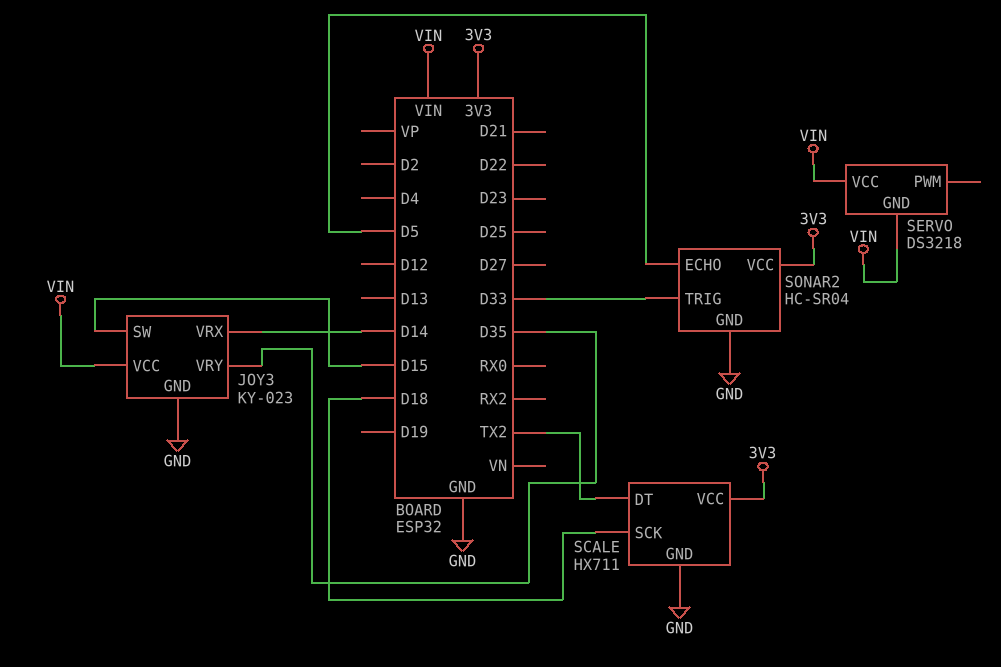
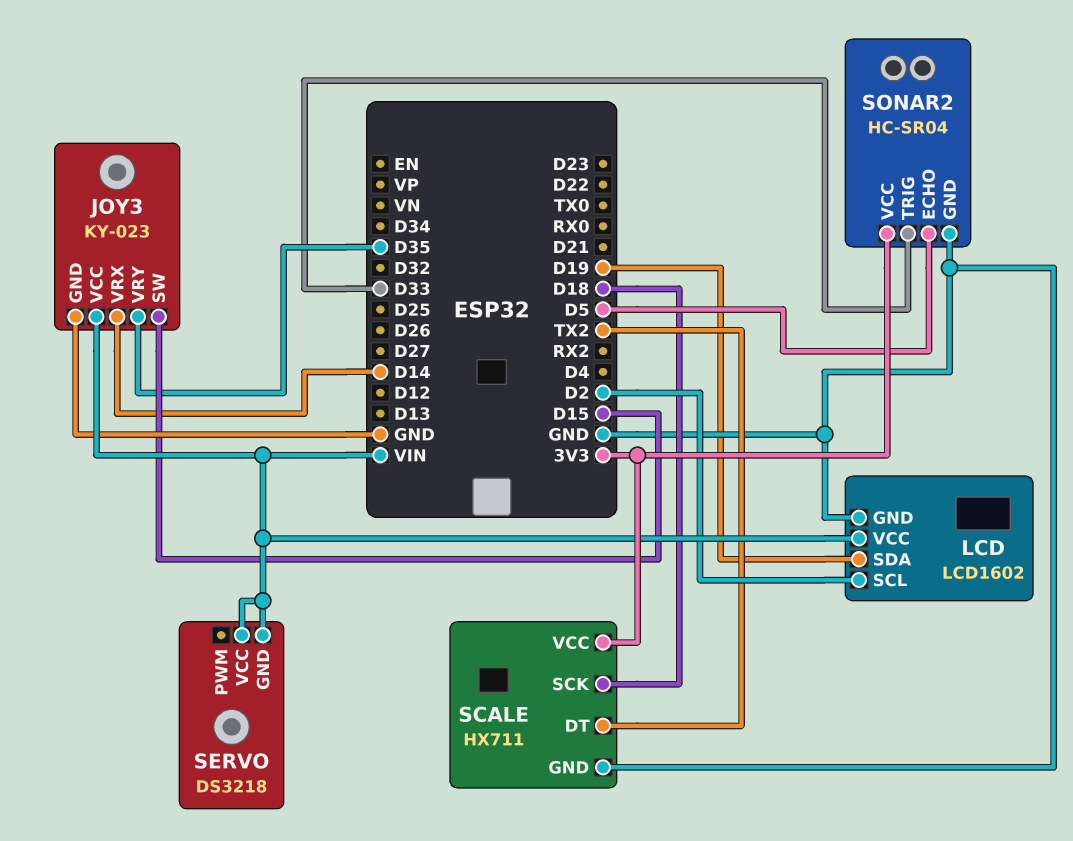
LCD: none -> LCD1602
LCD pin GND: none -> GND
LCD pin SCL: none -> D2
LCD pin SDA: none -> D19
LCD pin VCC: none -> VIN

